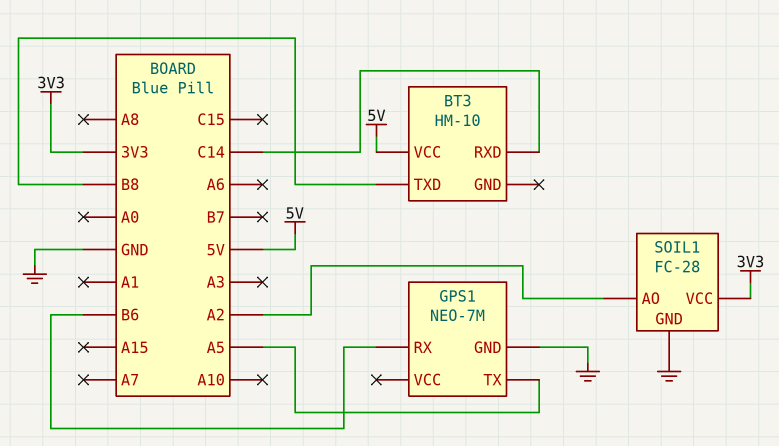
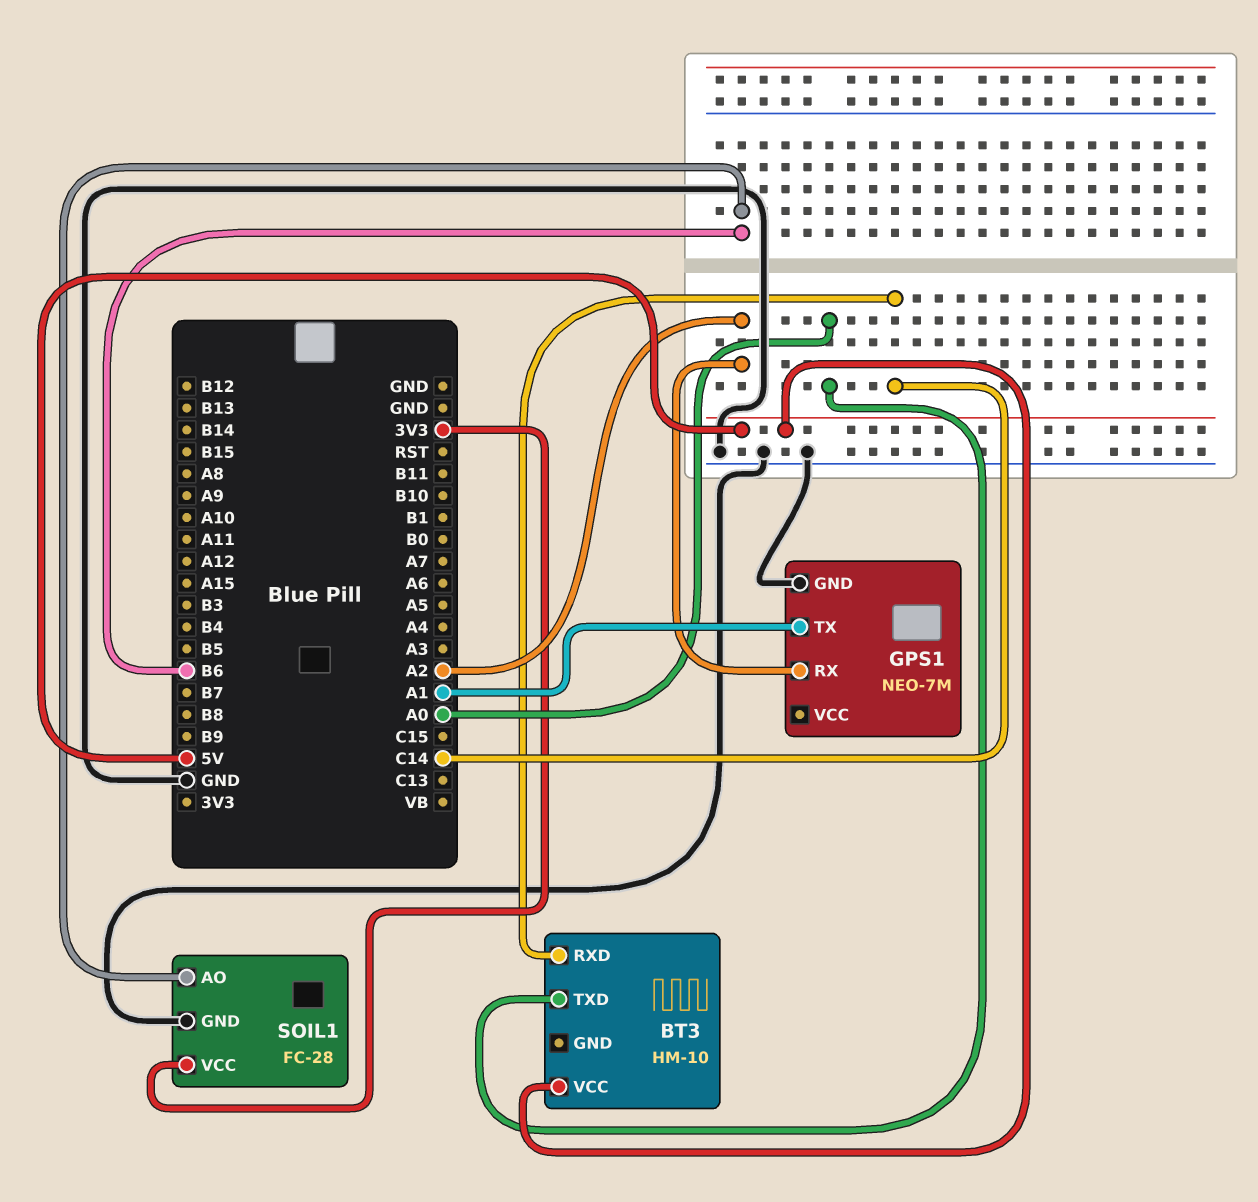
BT3 pin TXD: B8 -> A0
GPS1 pin RX: B6 -> A2
GPS1 pin TX: A5 -> A1
SOIL1 pin AO: A2 -> B6

